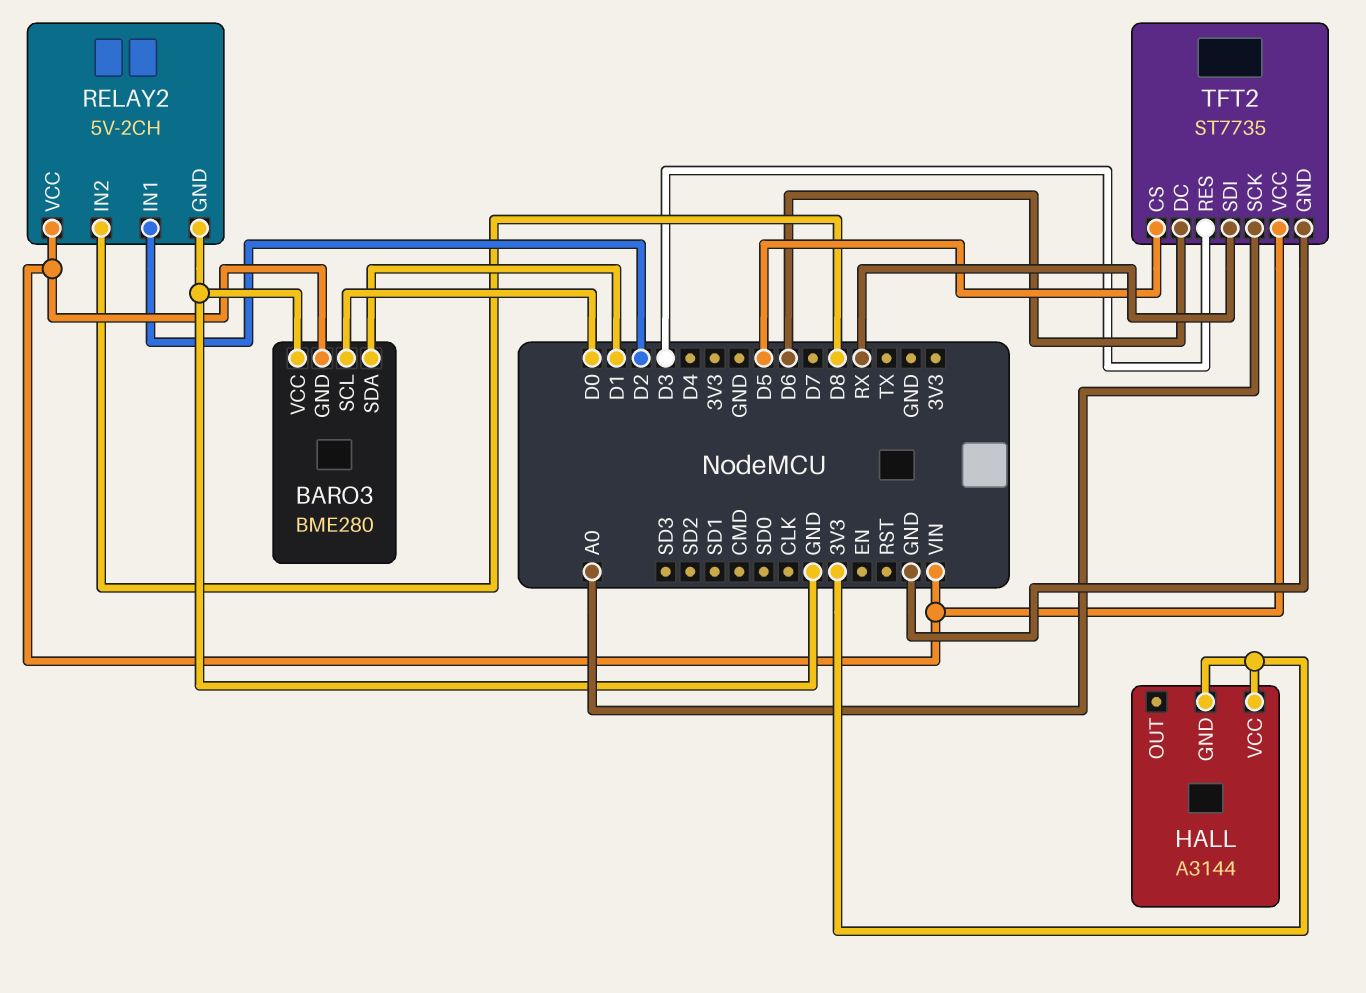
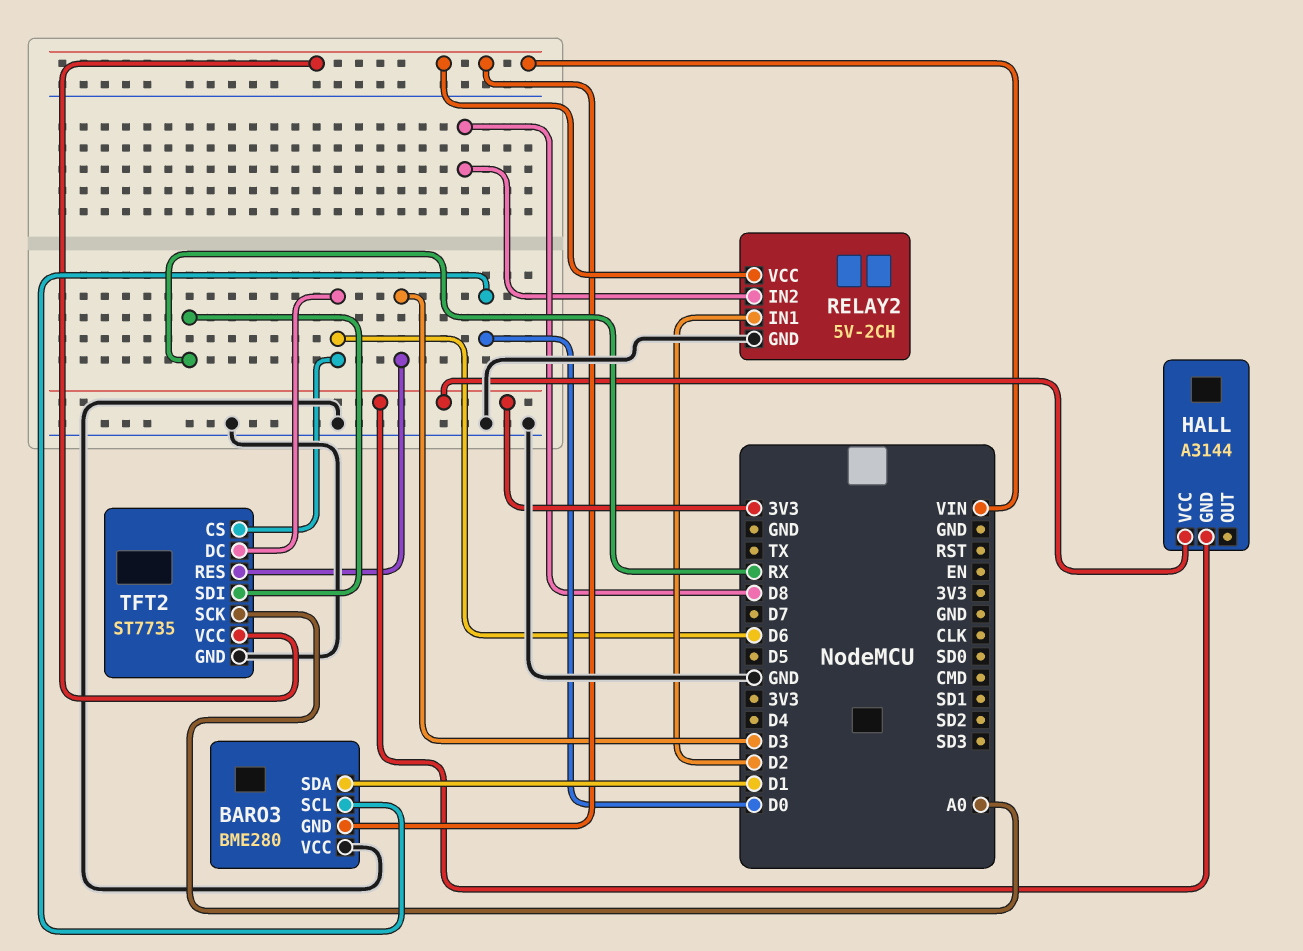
TFT2 pin CS: D5 -> D6

